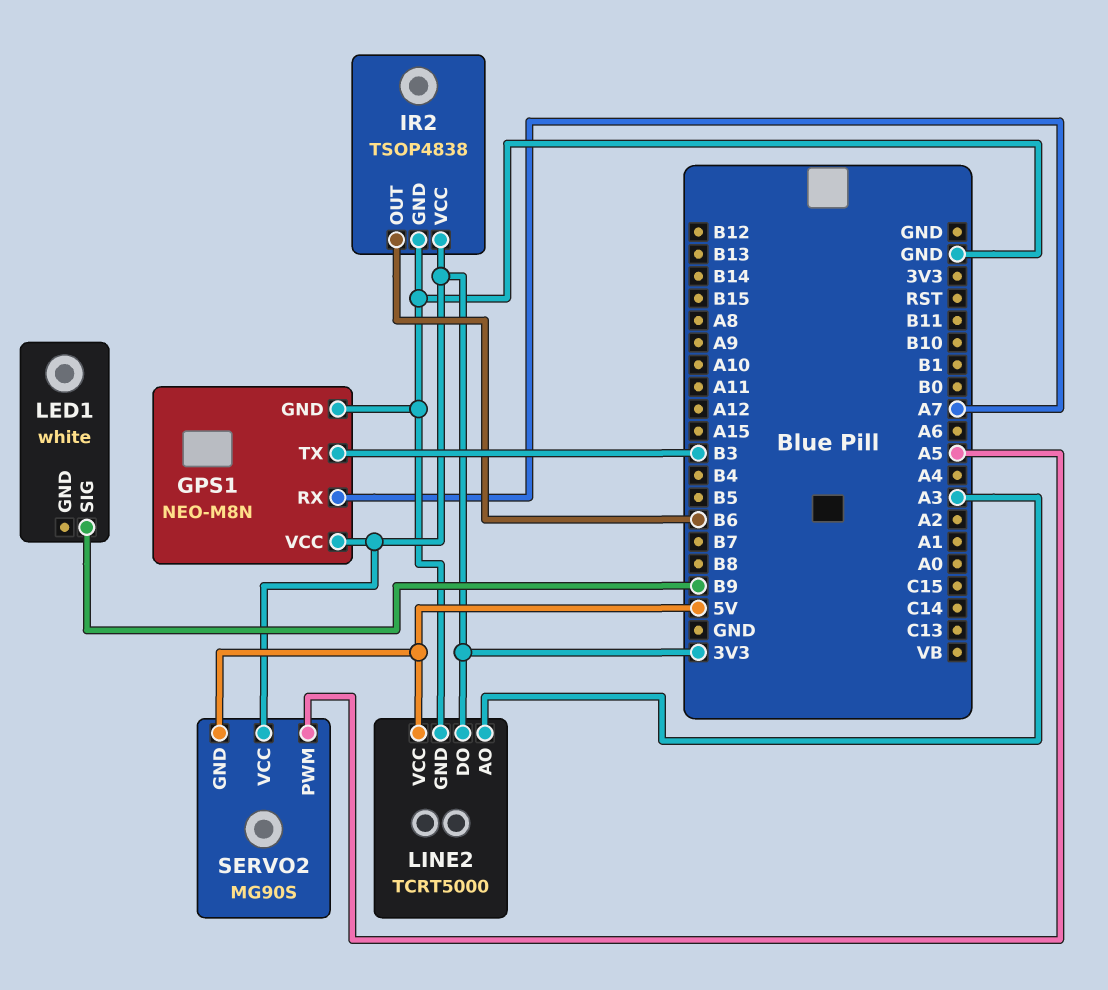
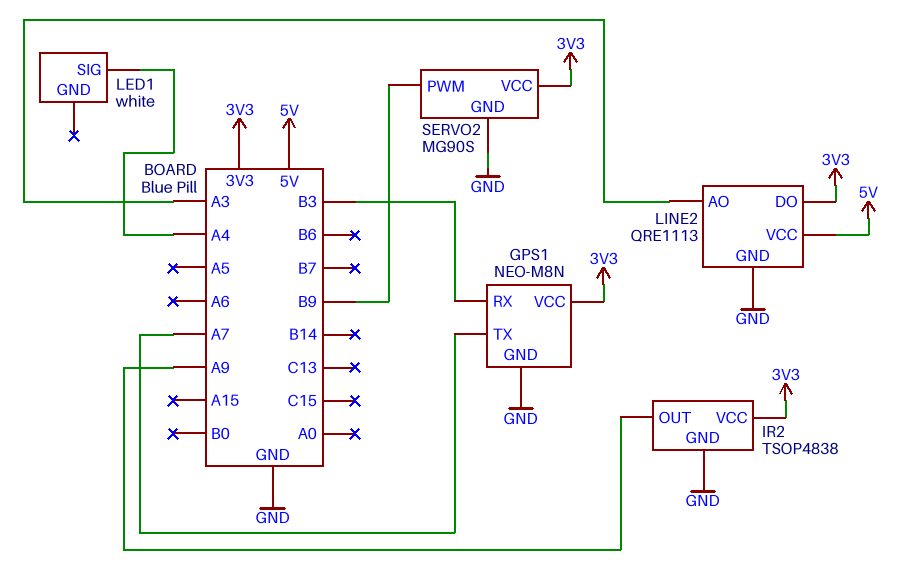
GPS1 pin RX: A7 -> B3
GPS1 pin TX: B3 -> A7
IR2 pin OUT: B6 -> A9
LED1 pin SIG: B9 -> A4
LINE2: TCRT5000 -> QRE1113
SERVO2 pin GND: 5V -> GND
SERVO2 pin PWM: A5 -> B9

